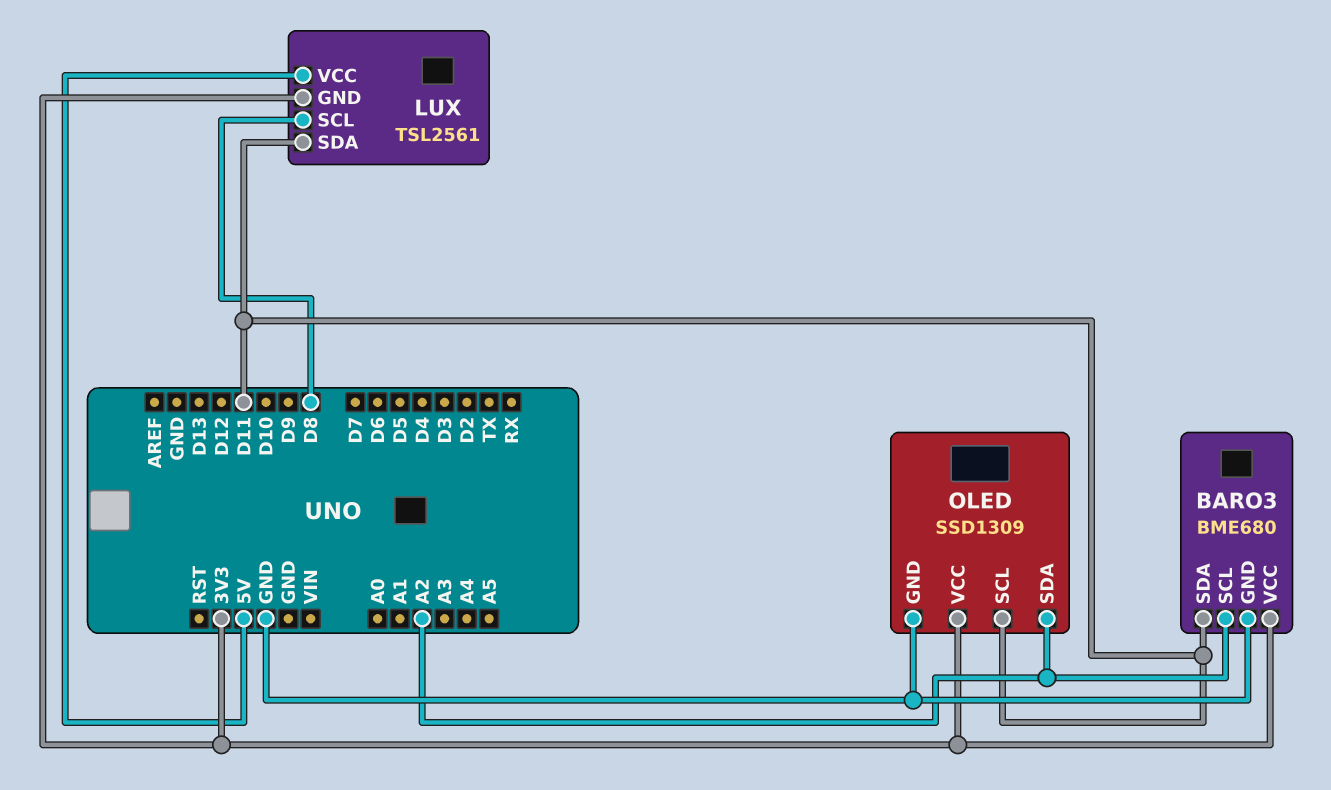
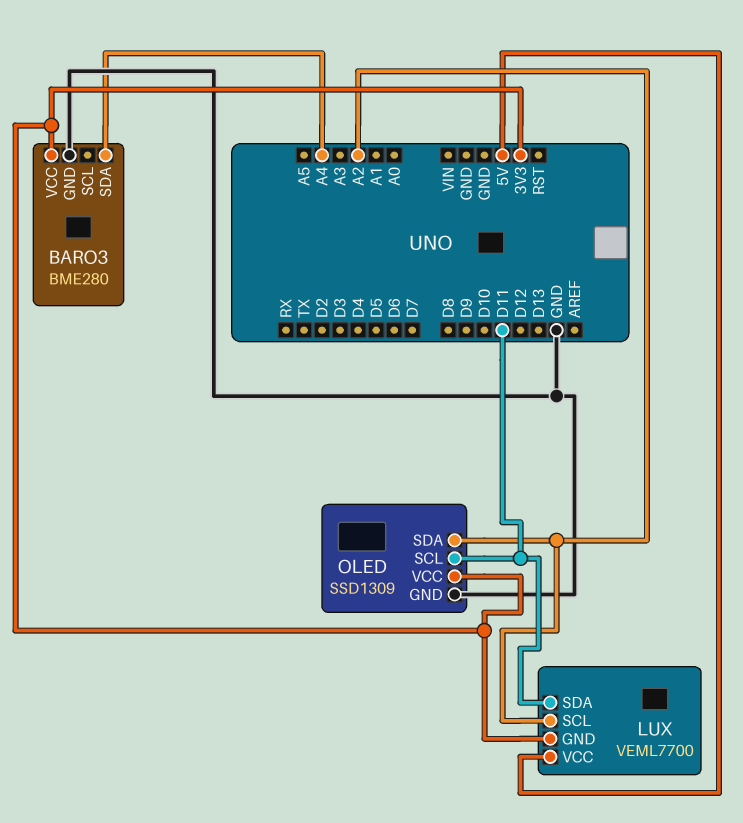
BARO3: BME680 -> BME280
BARO3 pin SCL: A2 -> none
BARO3 pin SDA: D11 -> A4
LUX: TSL2561 -> VEML7700
LUX pin SCL: D8 -> A2

